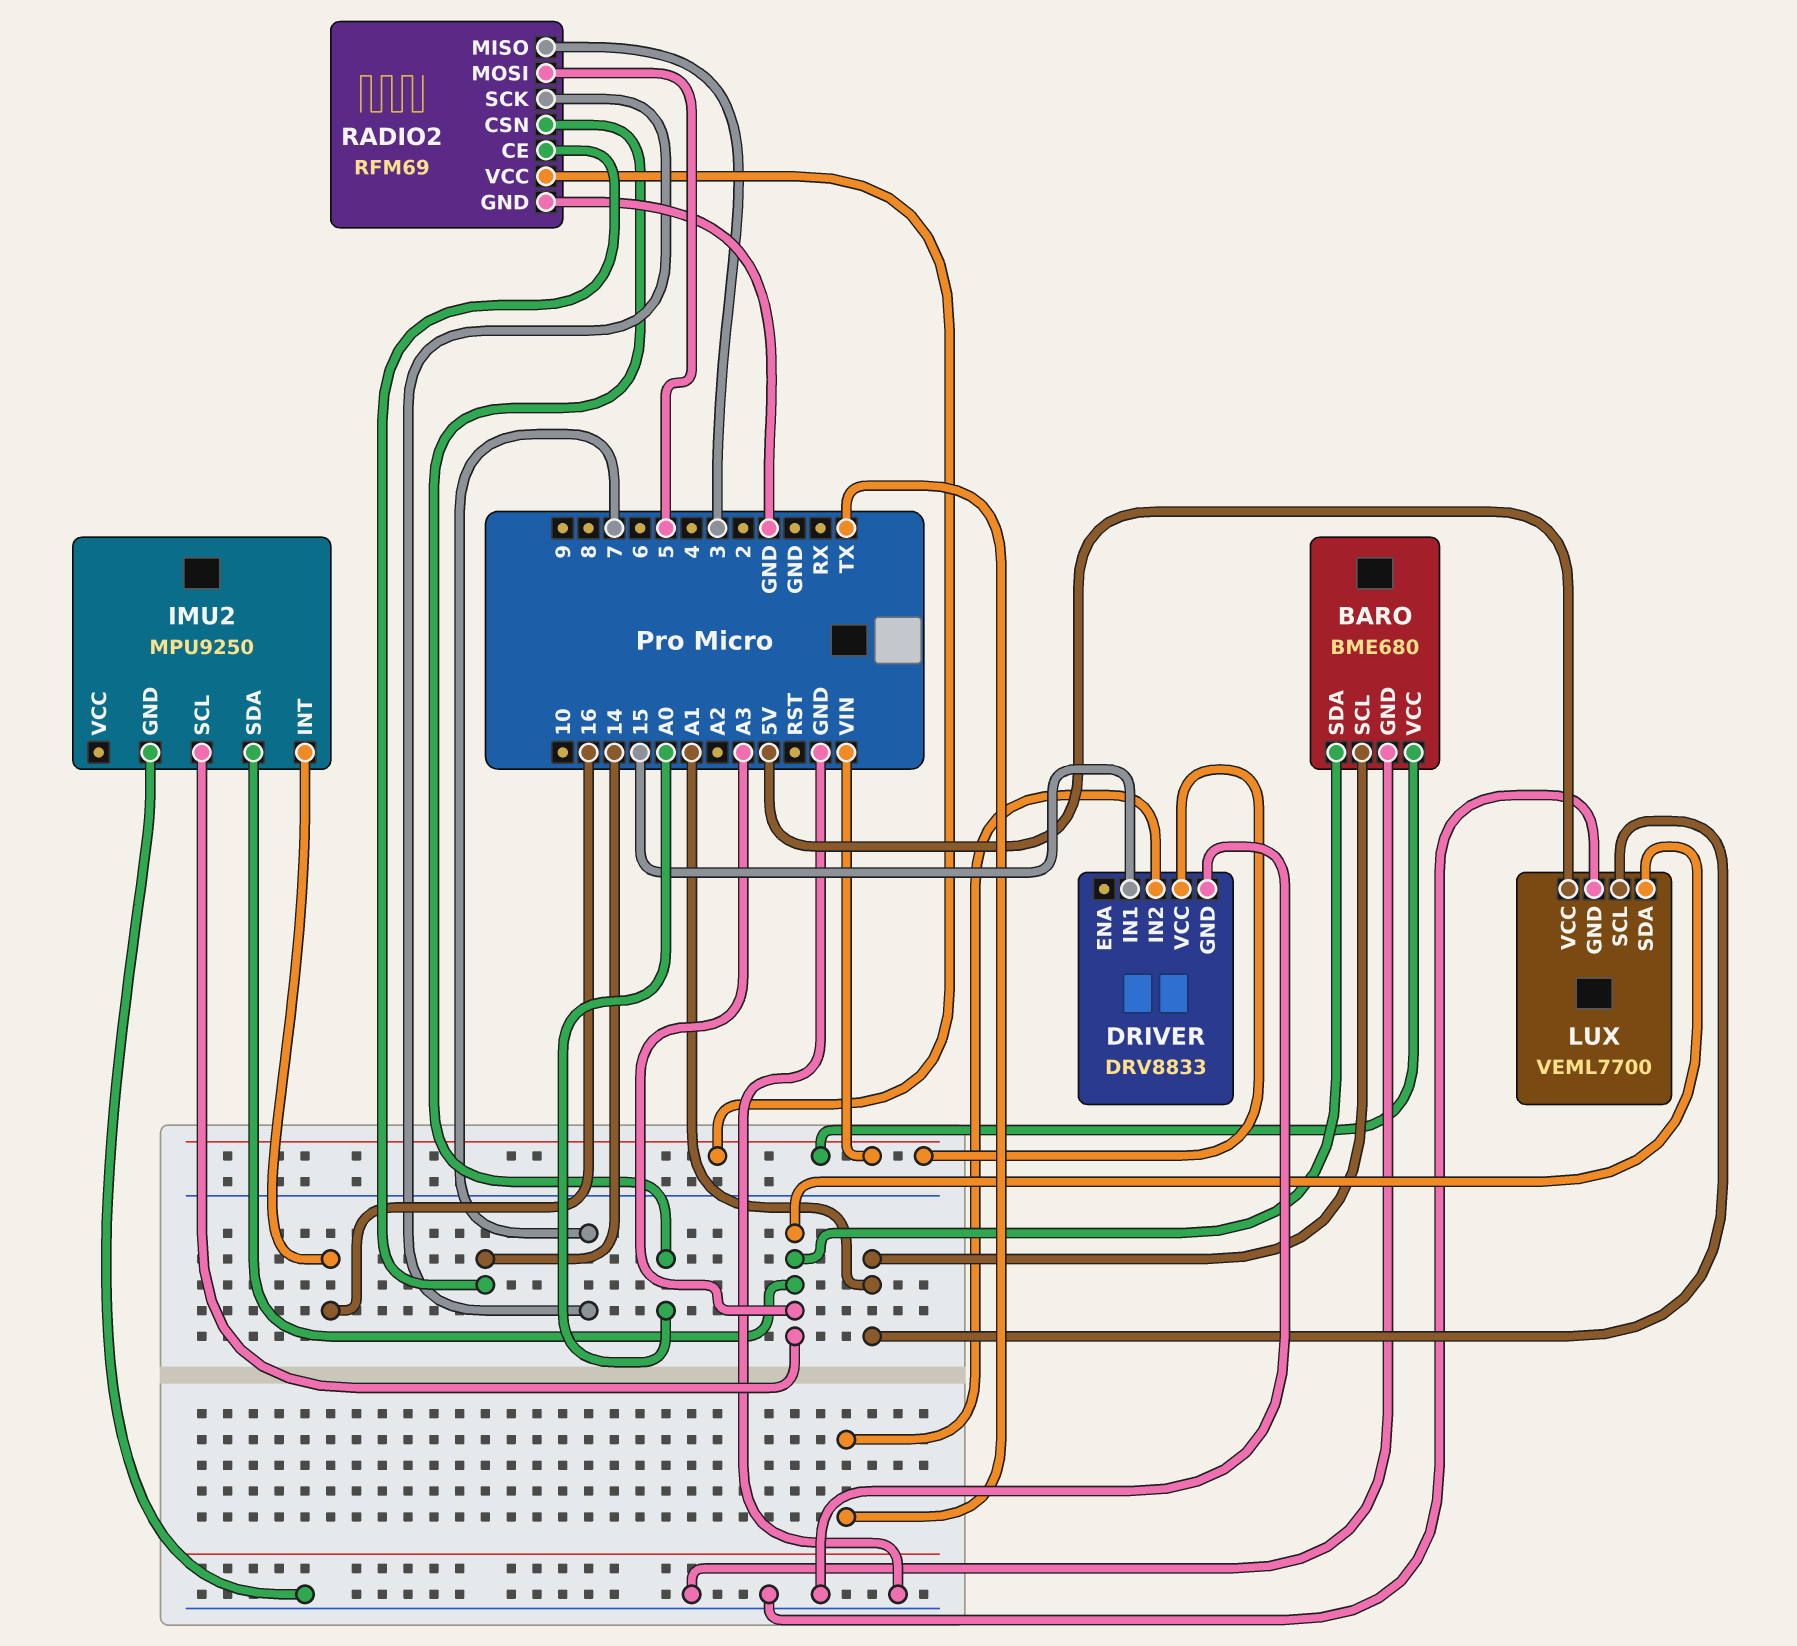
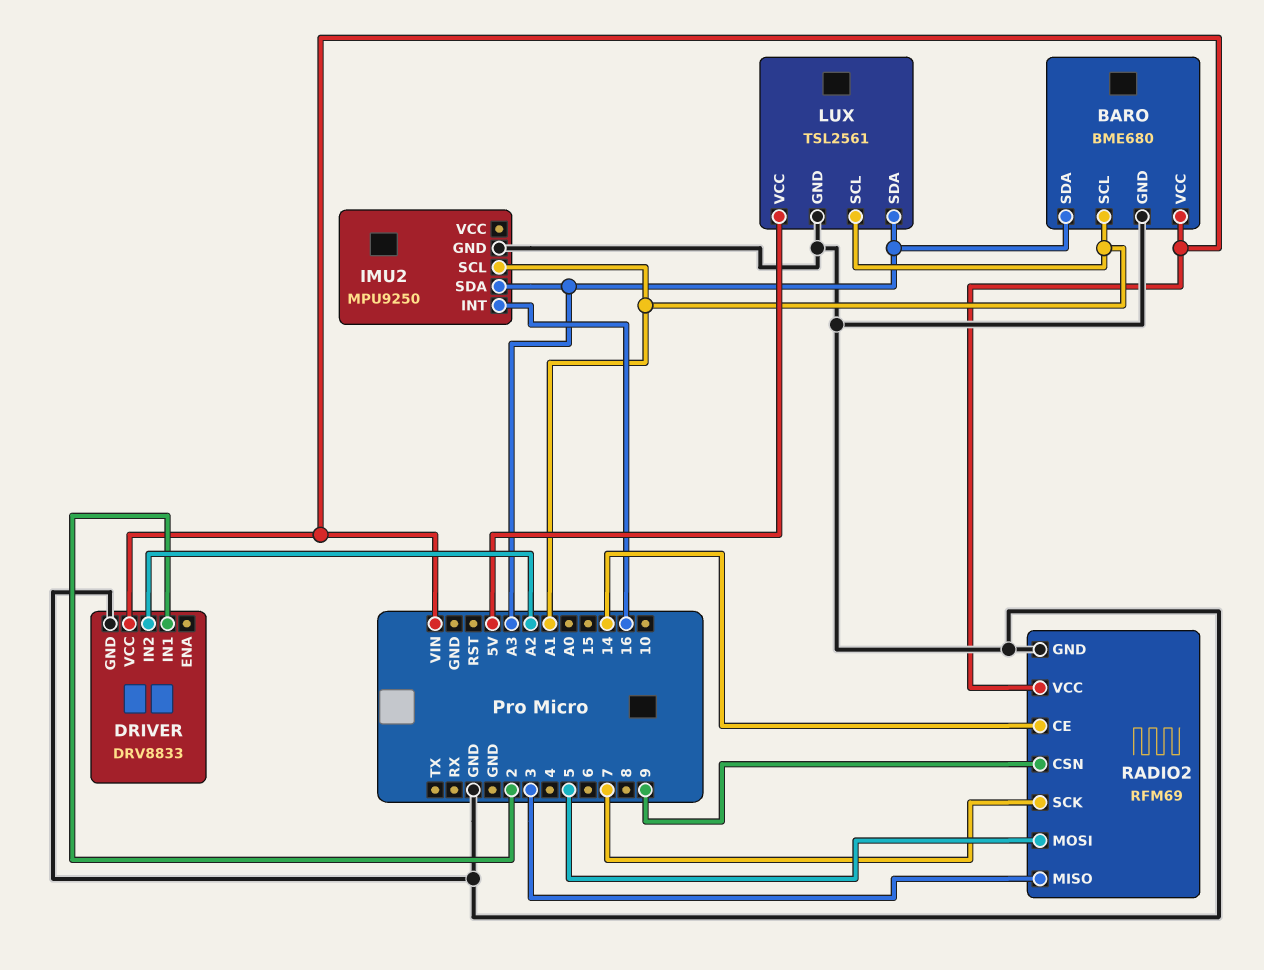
DRIVER pin IN1: 15 -> 2
DRIVER pin IN2: TX -> A2
IMU2 pin SCL: A3 -> A1
LUX: VEML7700 -> TSL2561
RADIO2 pin CSN: A0 -> 9

